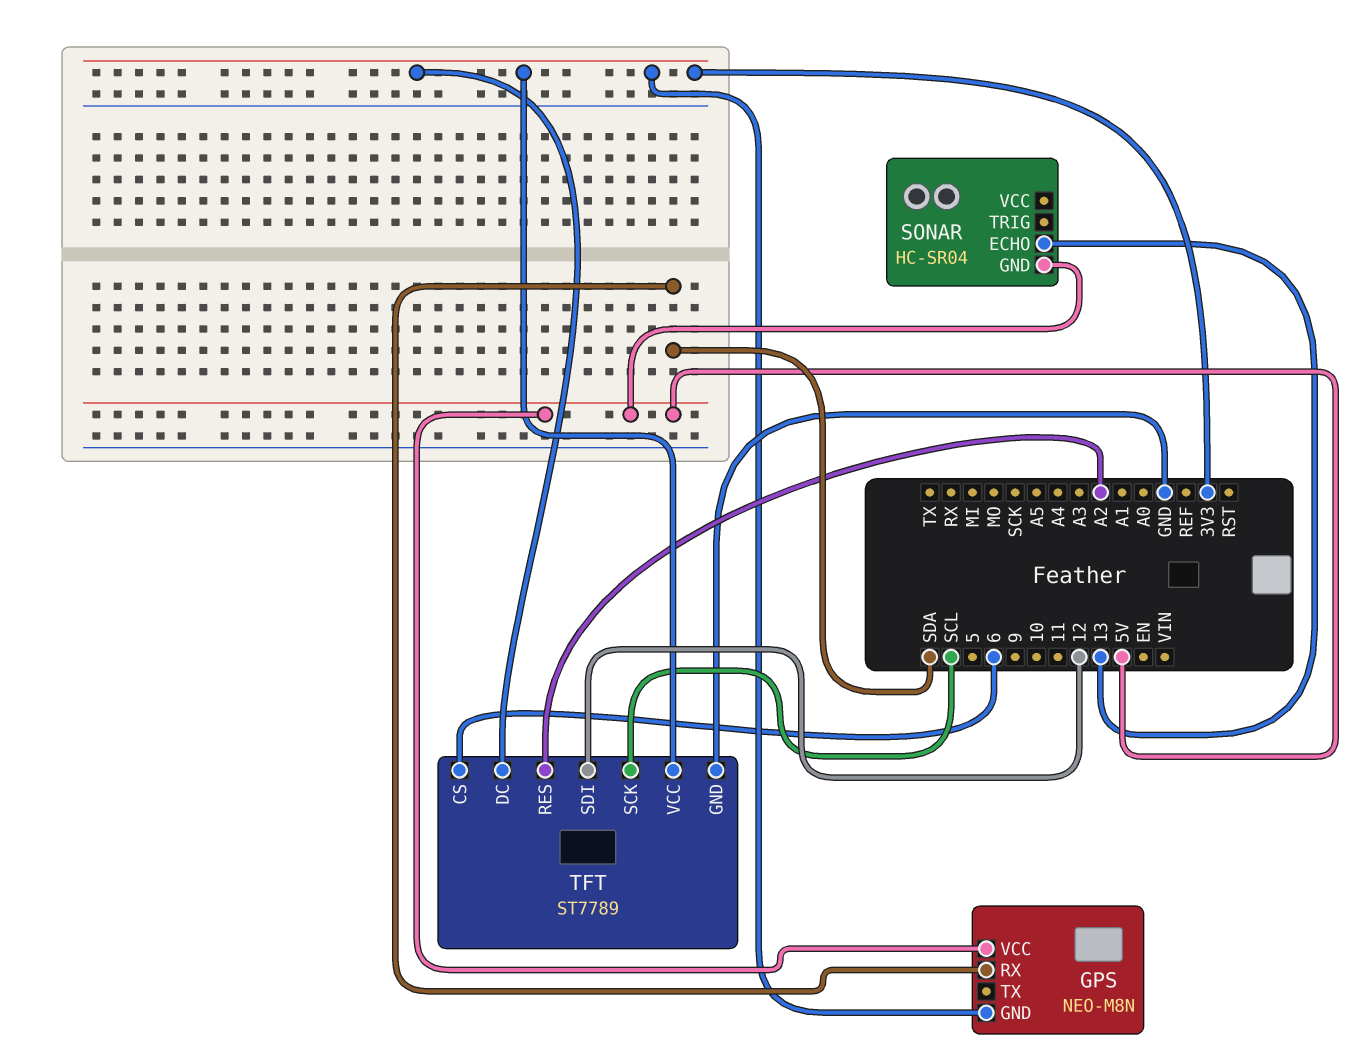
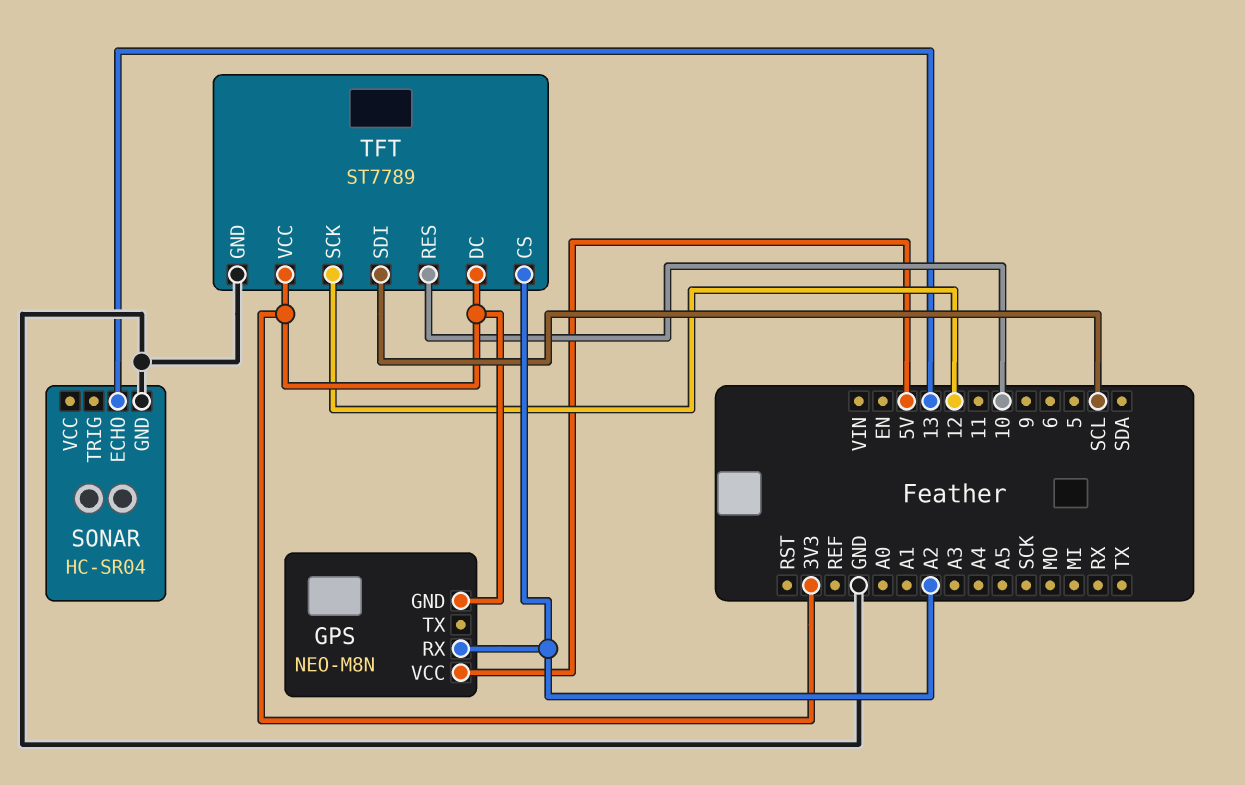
GPS pin RX: SDA -> A2
SONAR pin GND: 5V -> GND
TFT pin CS: 6 -> A2
TFT pin RES: A2 -> 10
TFT pin SCK: SCL -> 12
TFT pin SDI: 12 -> SCL

